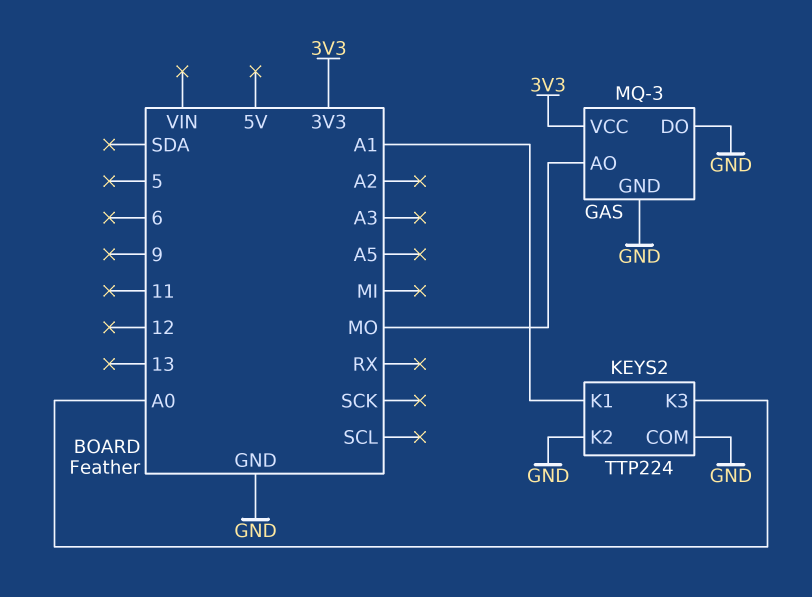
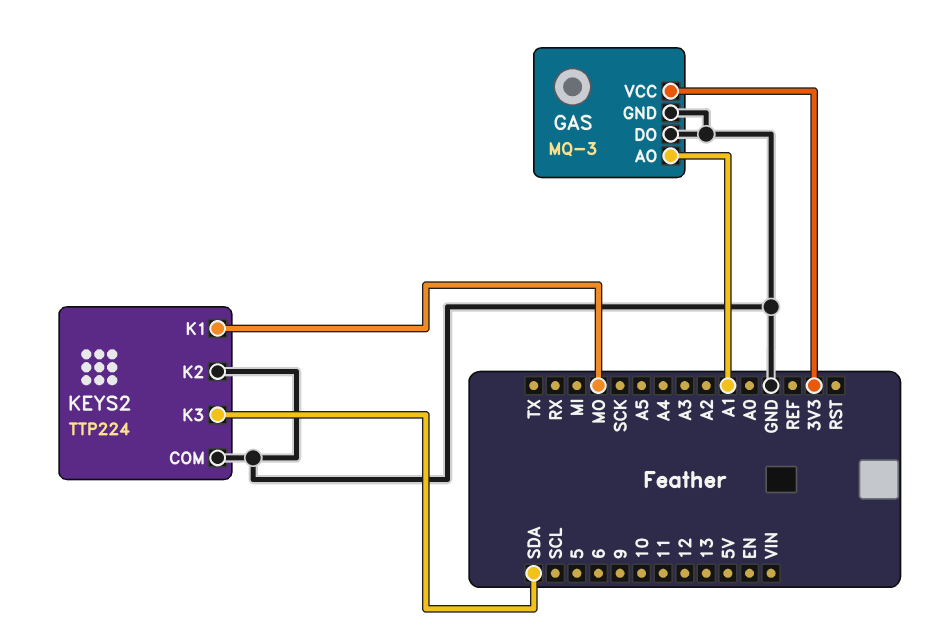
GAS pin AO: MO -> A1
KEYS2 pin K1: A1 -> MO
KEYS2 pin K3: A0 -> SDA

